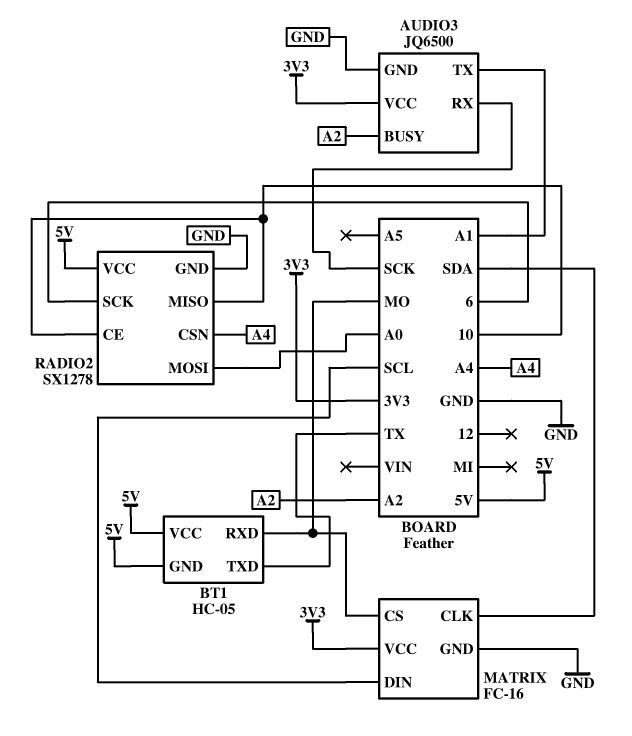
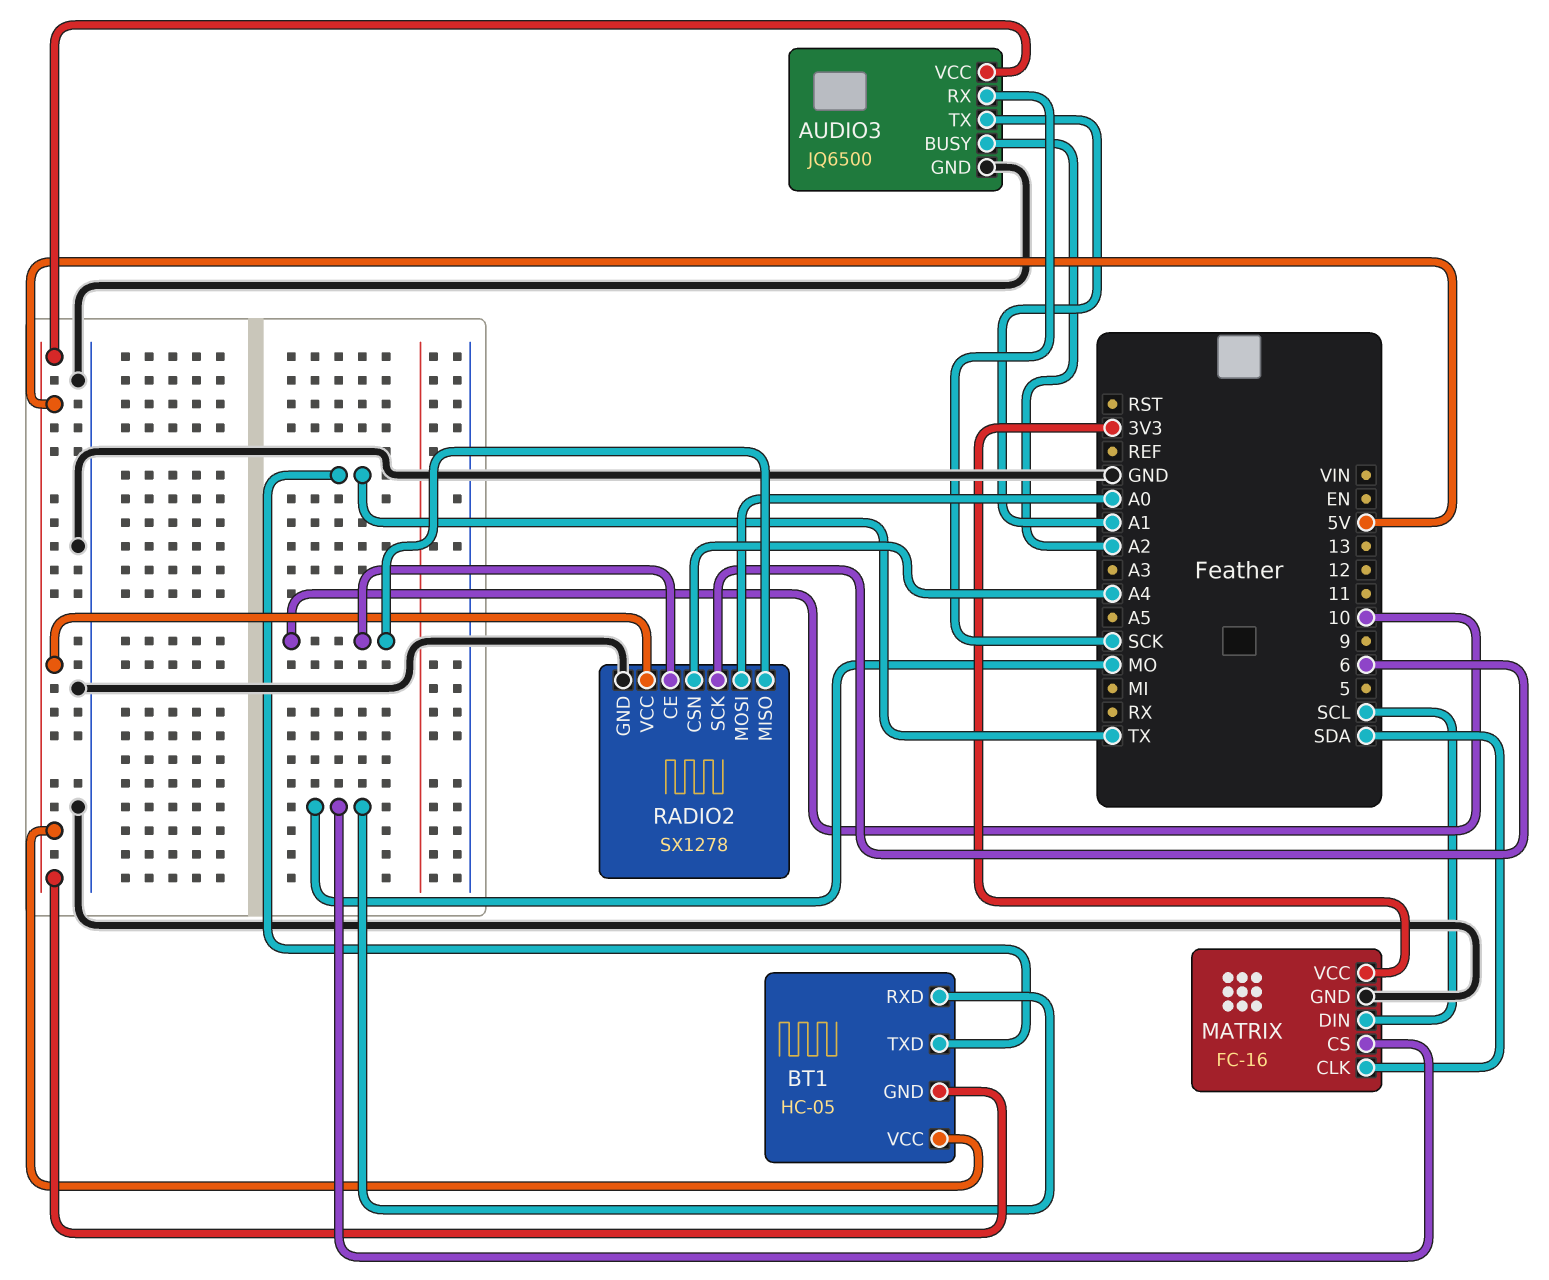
AUDIO3 pin VCC: 3V3 -> 5V

